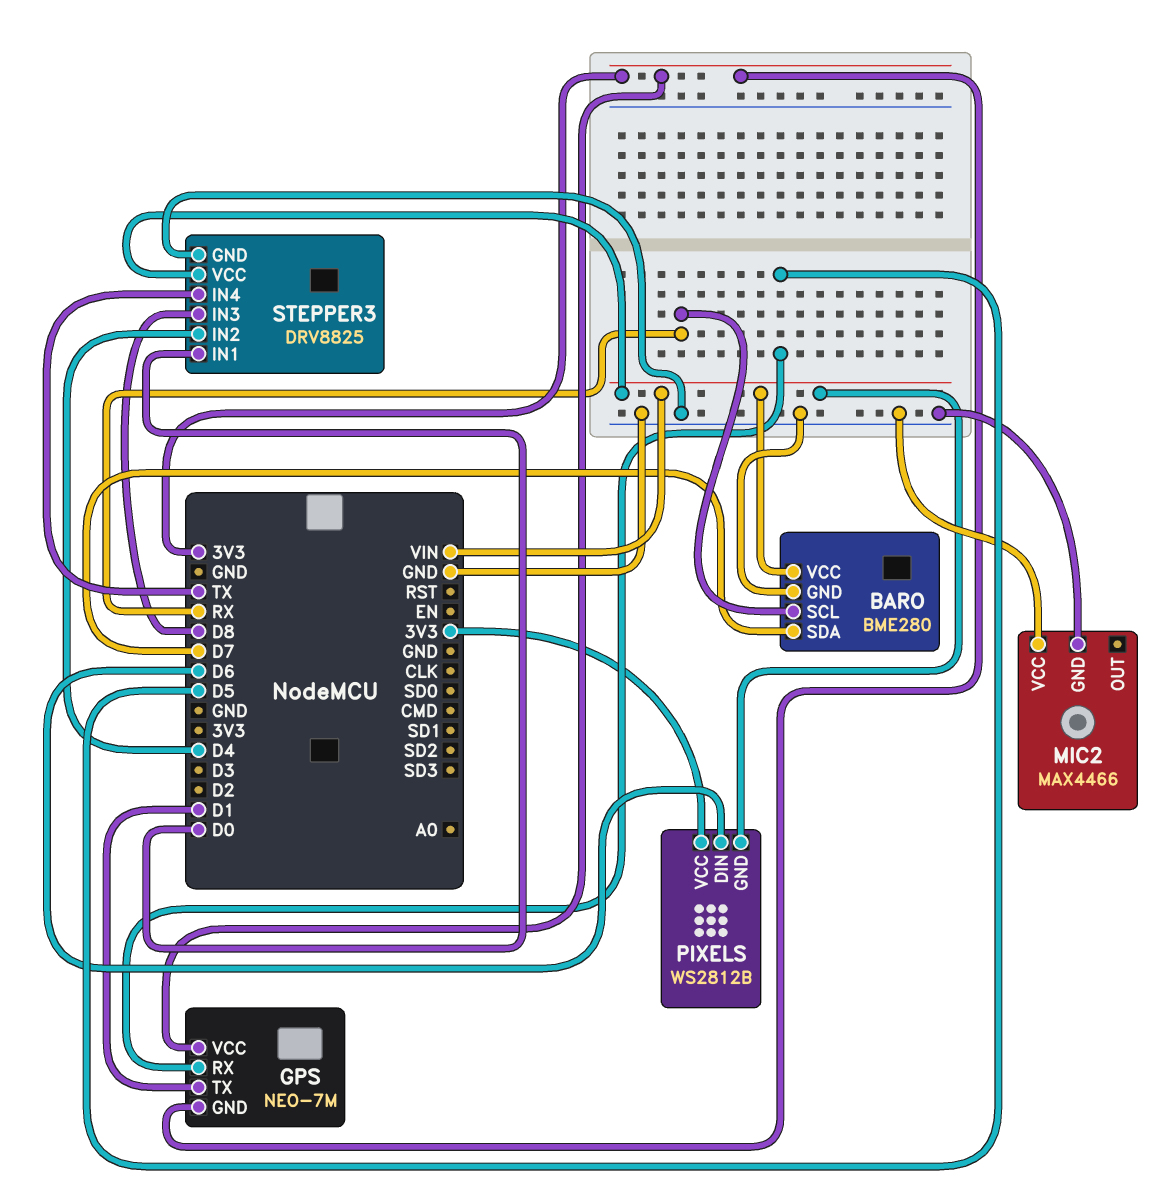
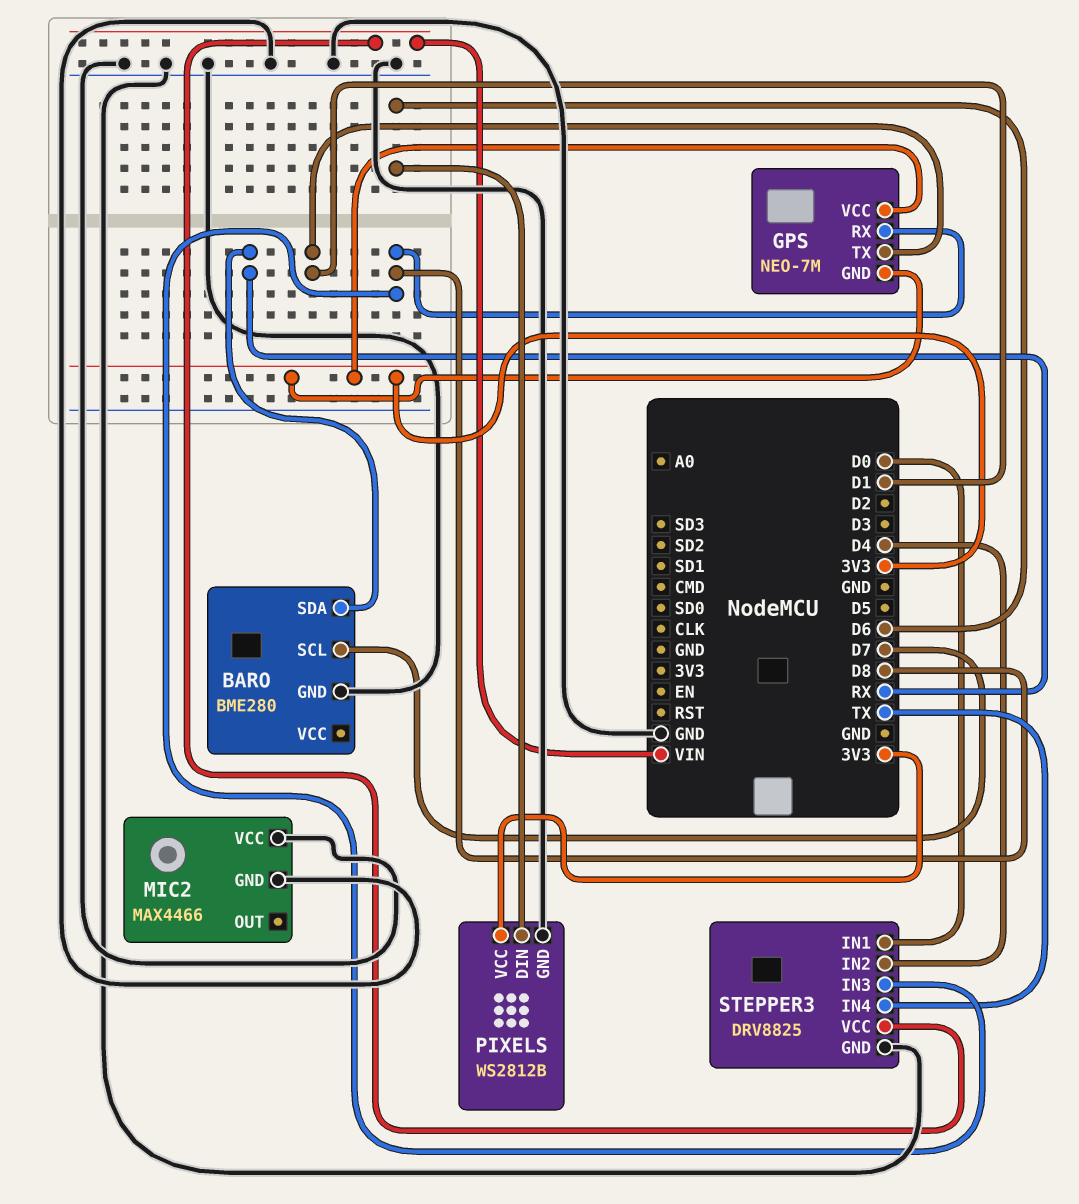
BARO pin SCL: RX -> D7
BARO pin SDA: D7 -> RX
BARO pin VCC: VIN -> none
GPS pin RX: D5 -> D8
PIXELS pin GND: VIN -> GND

